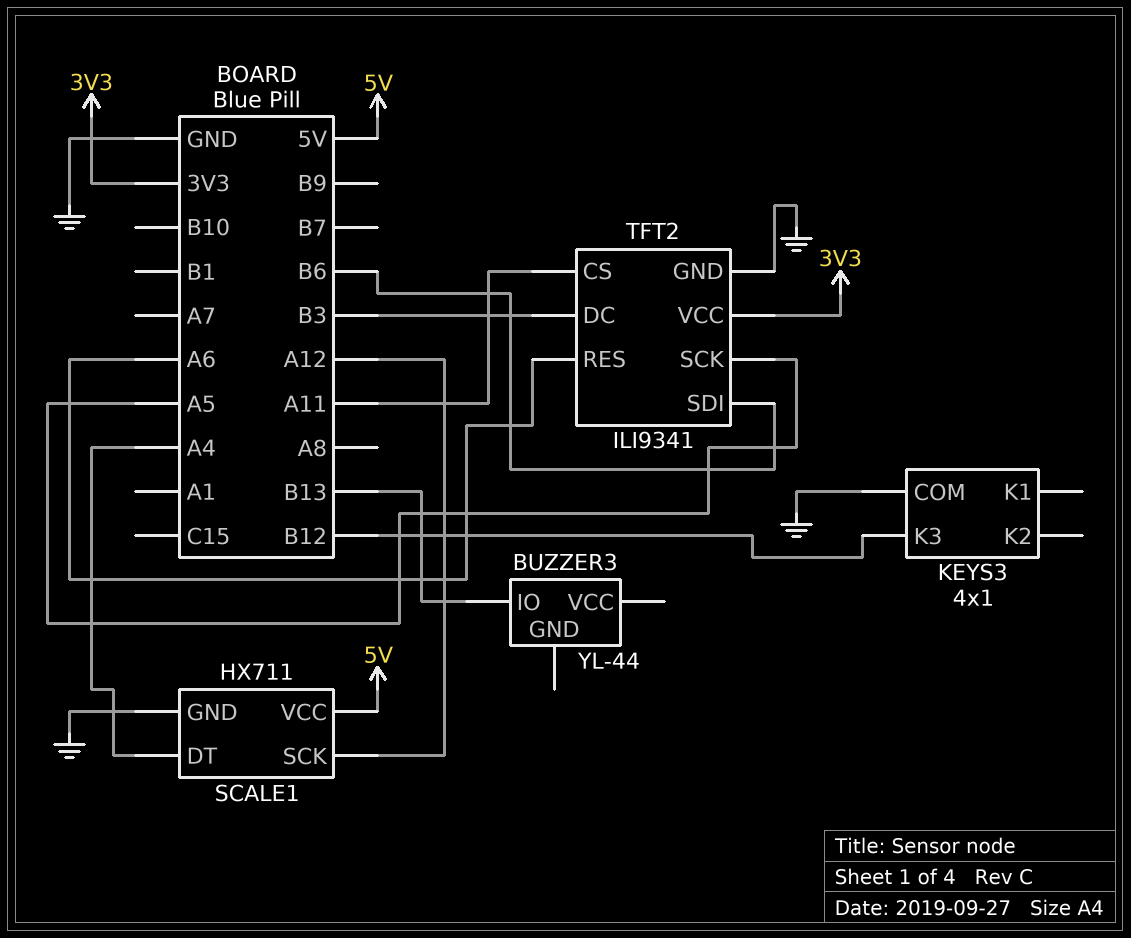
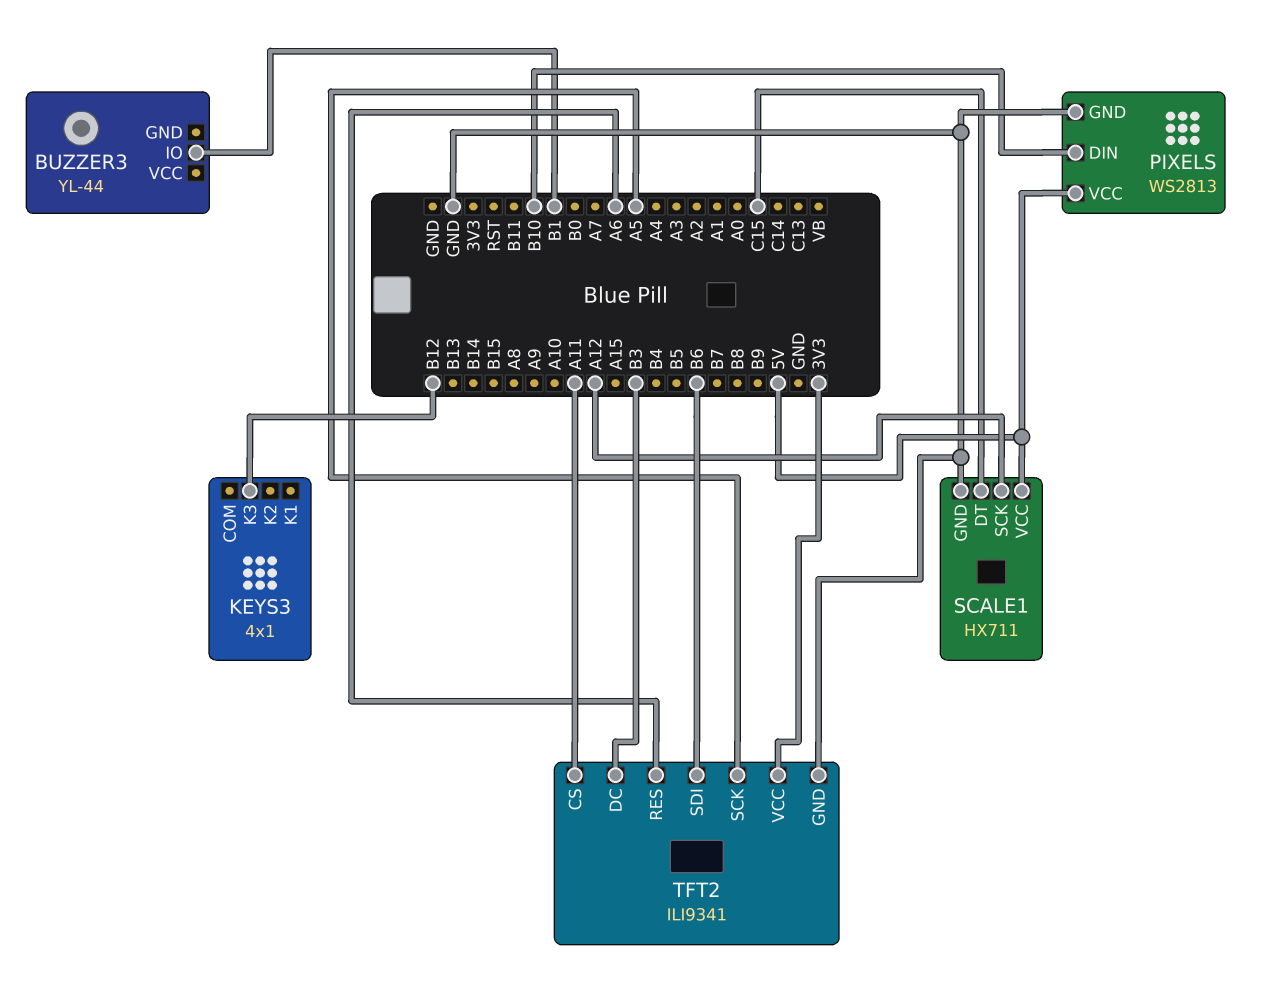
BUZZER3 pin IO: B13 -> B1
KEYS3 pin COM: GND -> none
PIXELS: none -> WS2813
PIXELS pin DIN: none -> B10
PIXELS pin GND: none -> GND
PIXELS pin VCC: none -> 5V
SCALE1 pin DT: A4 -> C15

